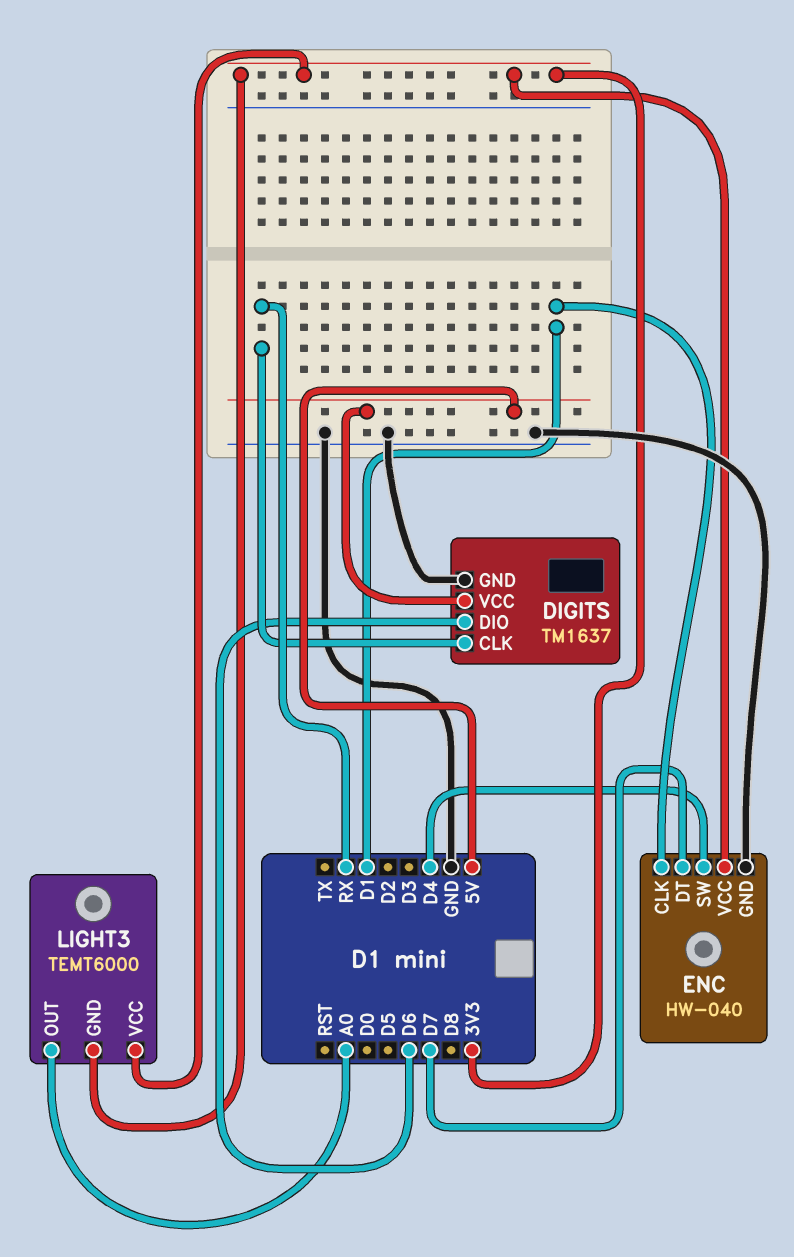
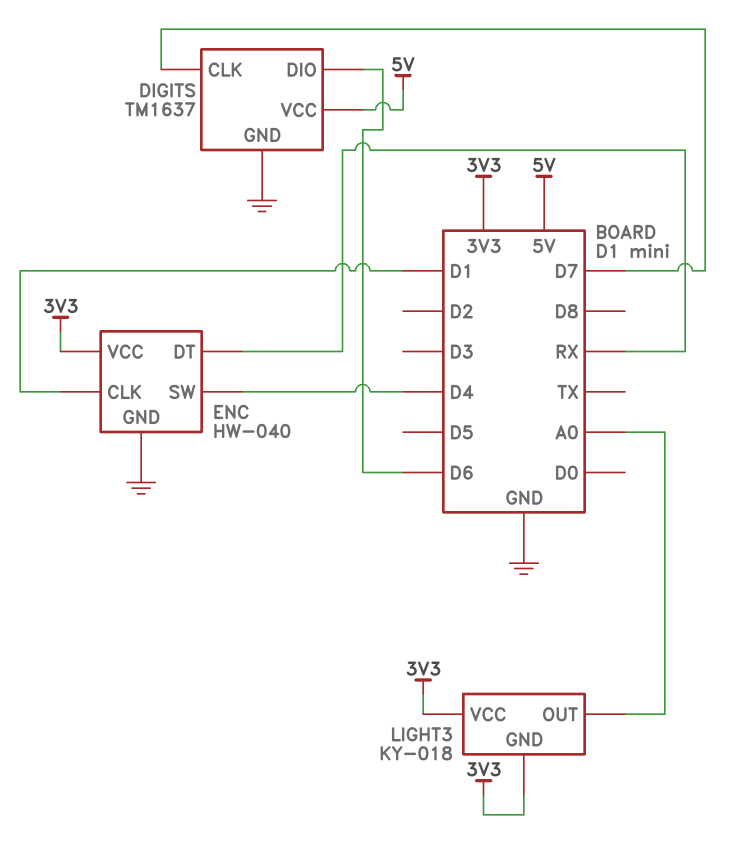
DIGITS pin CLK: RX -> D7
ENC pin DT: D7 -> RX
LIGHT3: TEMT6000 -> KY-018

